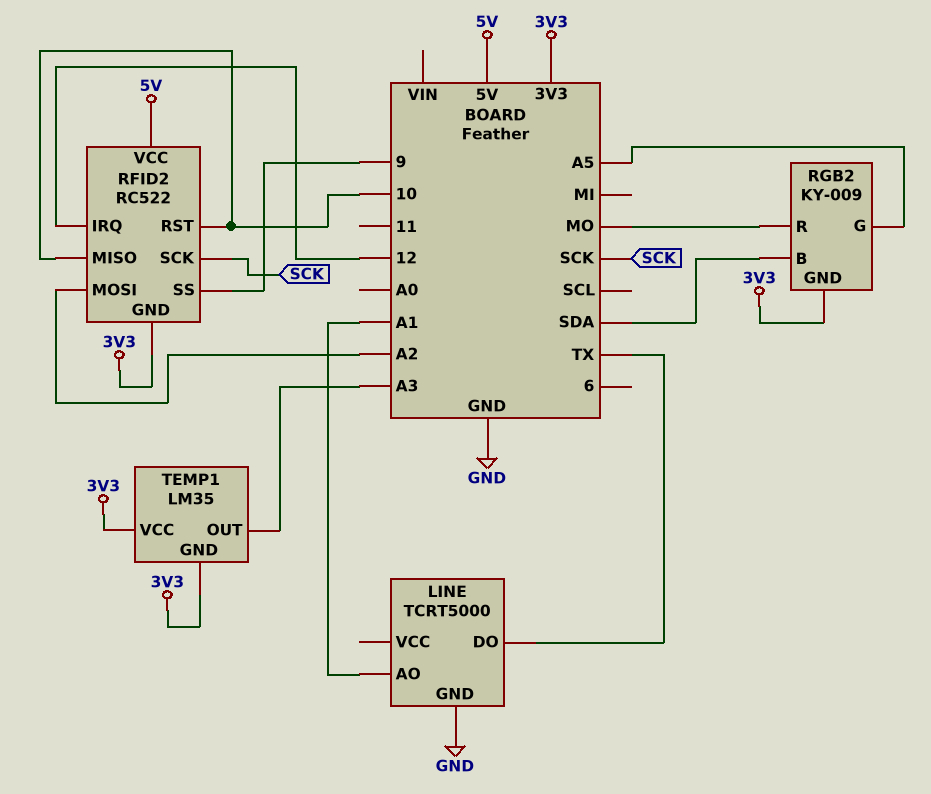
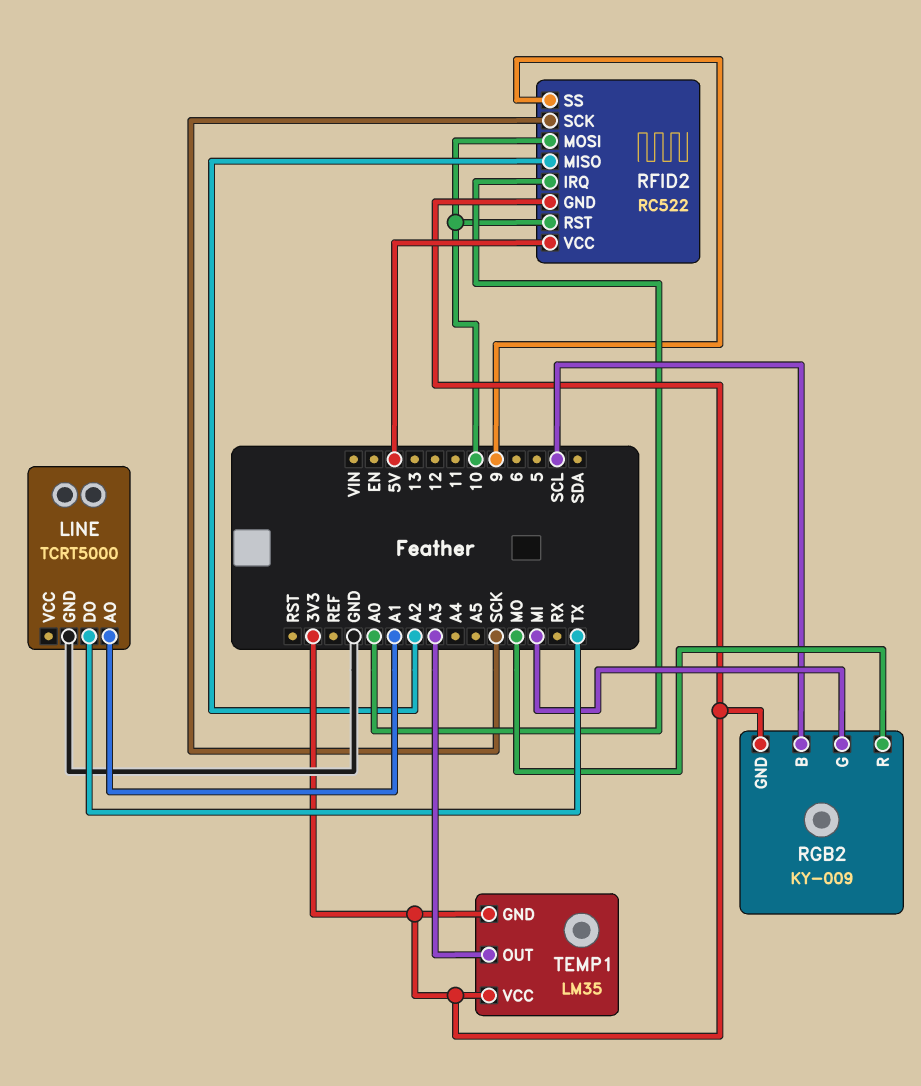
RFID2 pin IRQ: 12 -> A0
RFID2 pin MISO: 10 -> A2
RFID2 pin MOSI: A2 -> 10
RGB2 pin B: SDA -> SCL
RGB2 pin G: A5 -> MI

